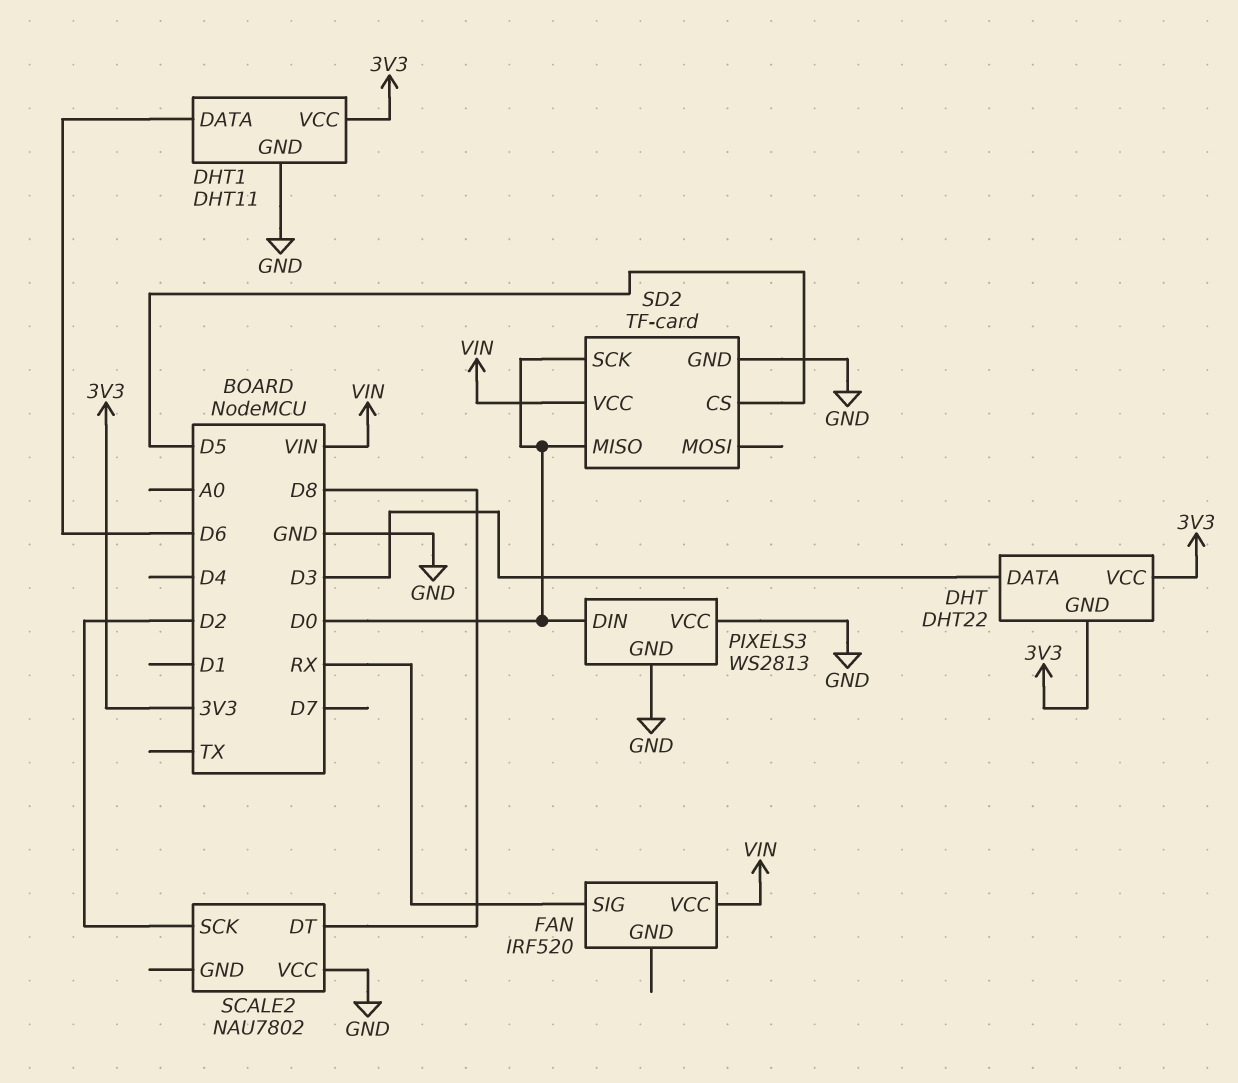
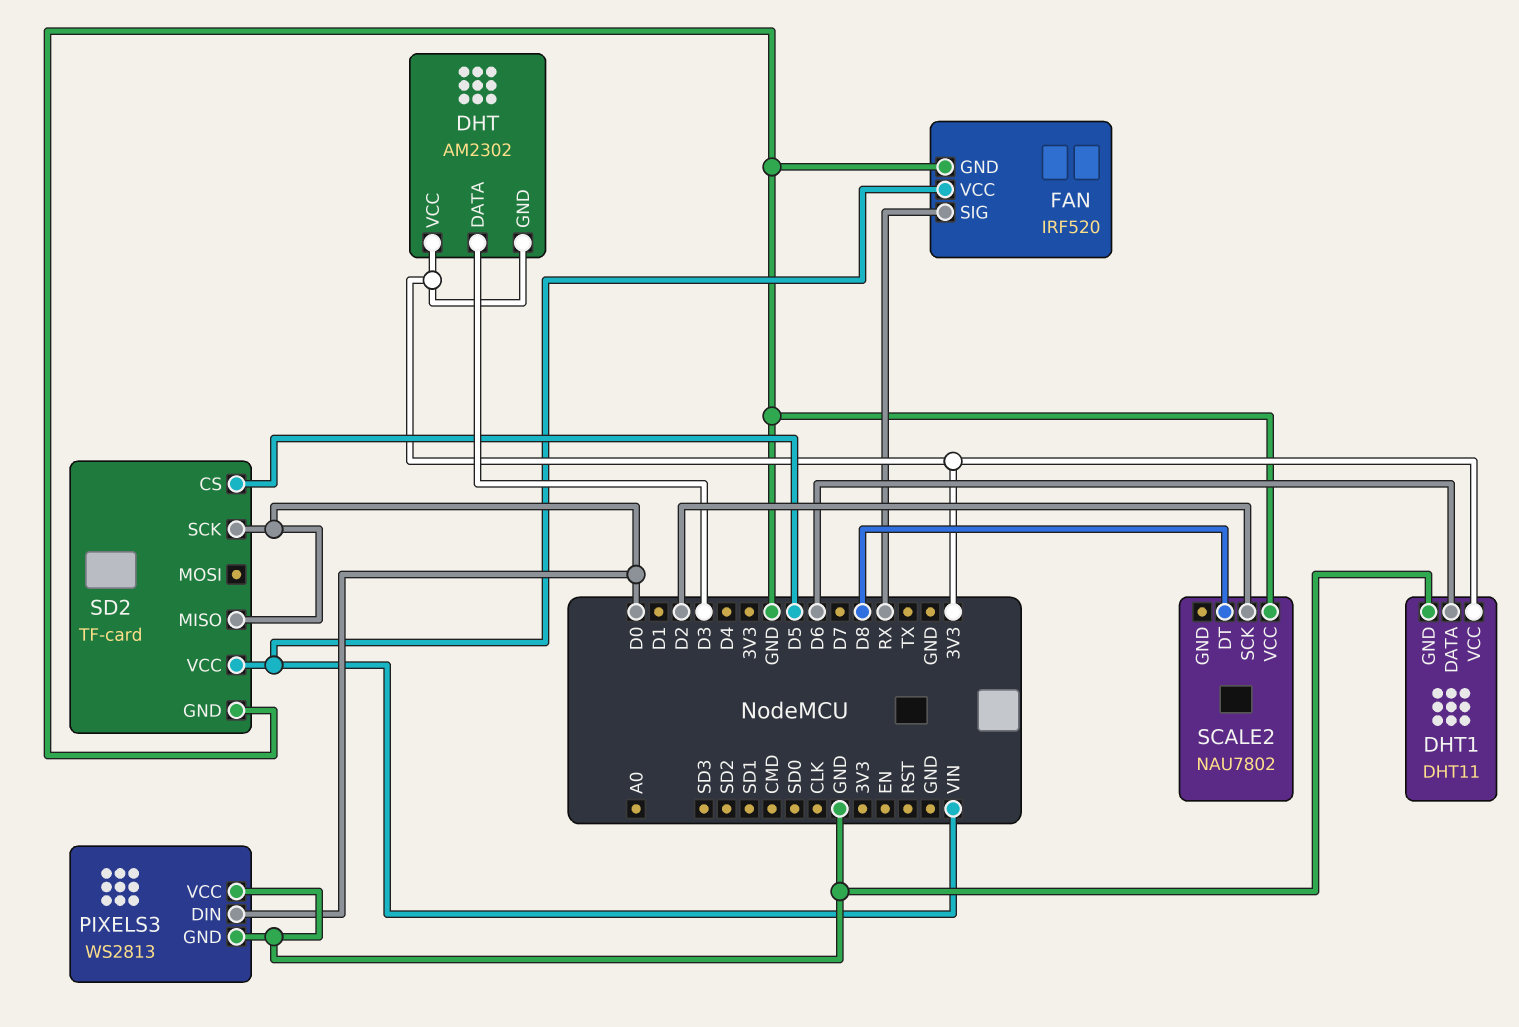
DHT: DHT22 -> AM2302
FAN pin GND: none -> GND

